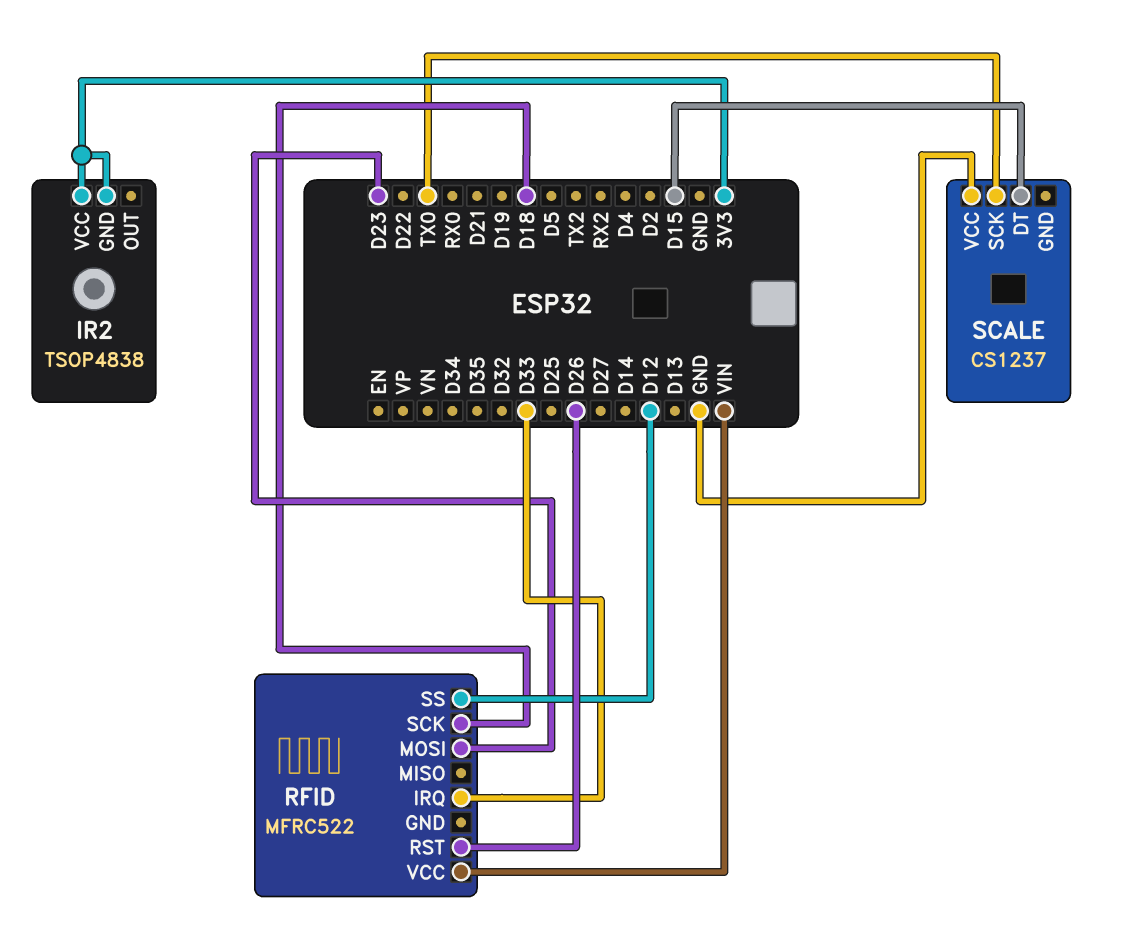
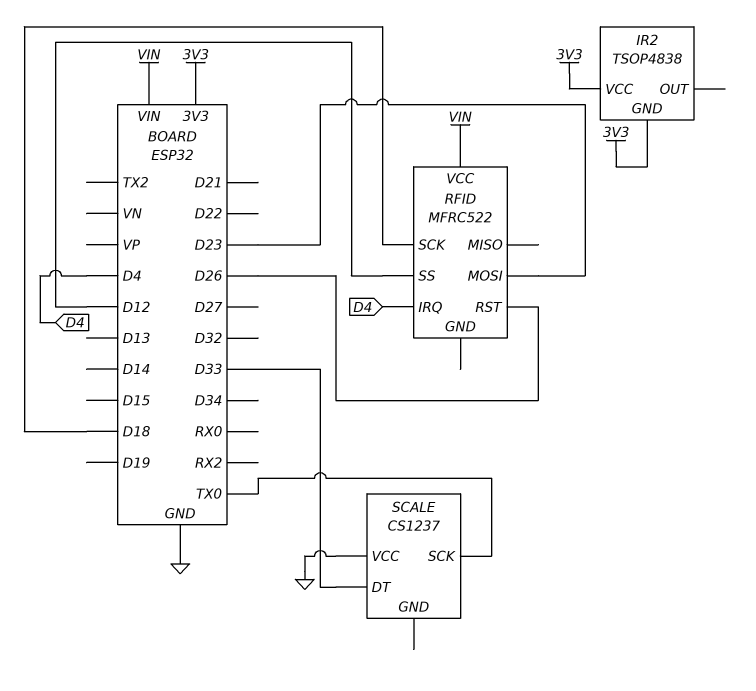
RFID pin IRQ: D33 -> D4
SCALE pin DT: D15 -> D33

